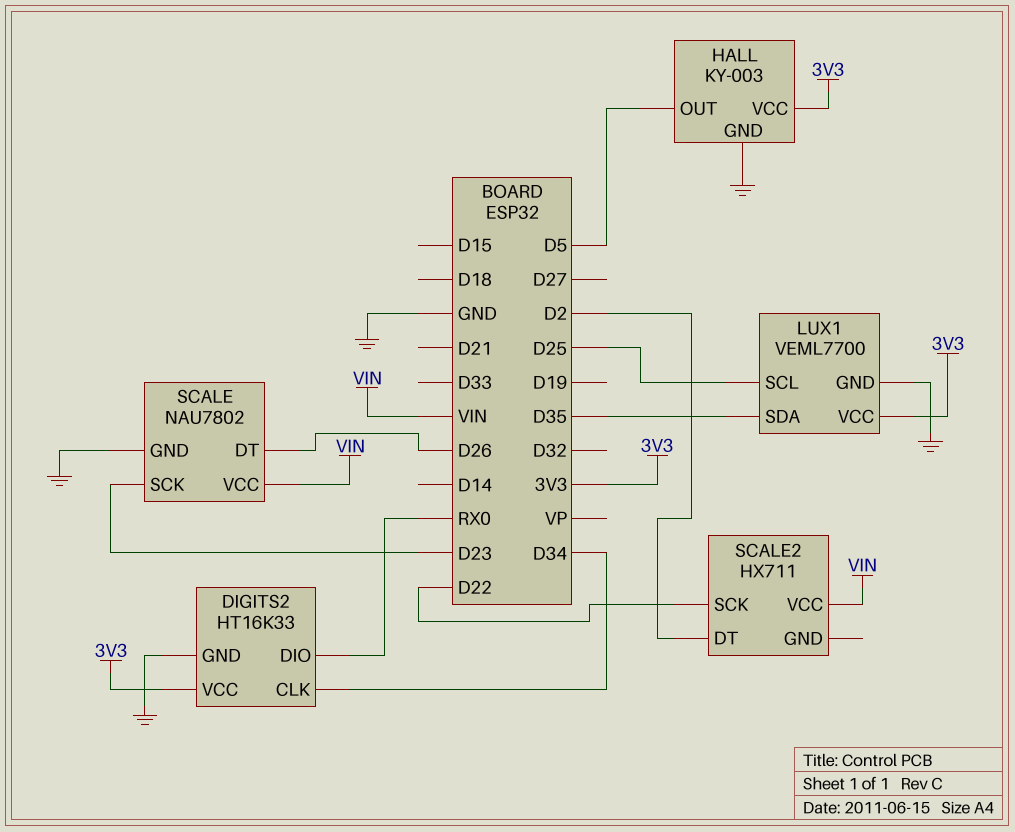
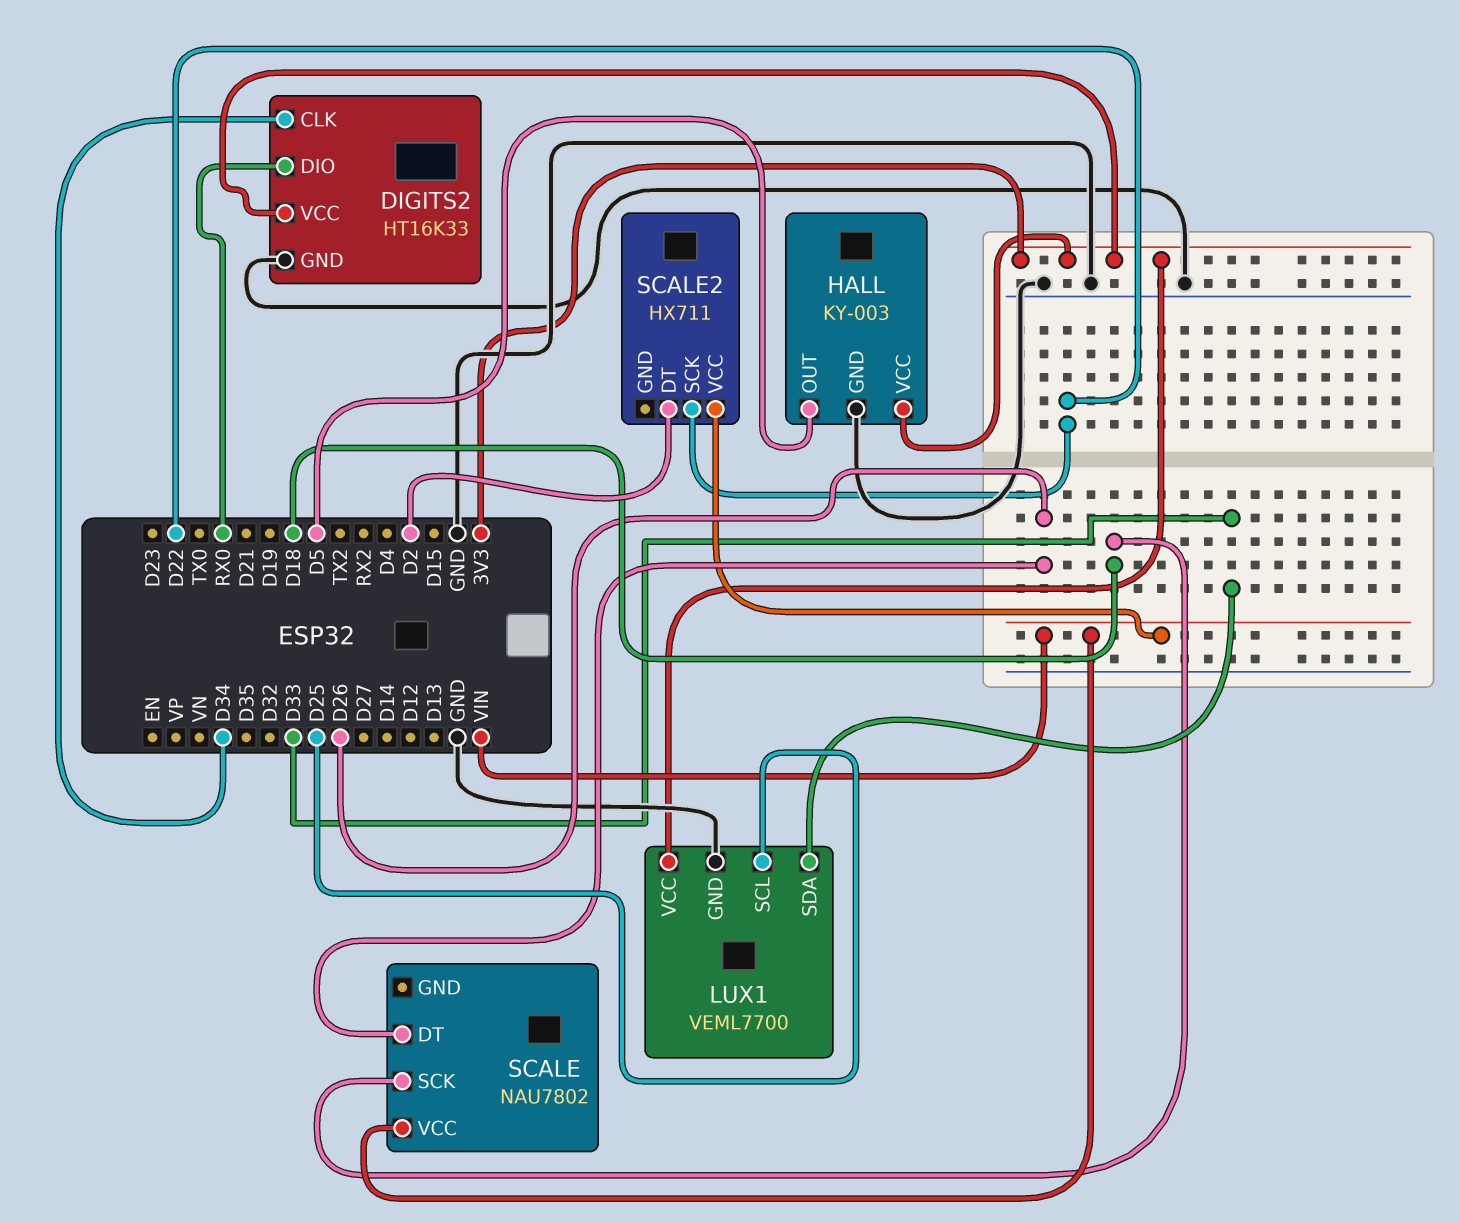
LUX1 pin SDA: D35 -> D33
SCALE pin GND: GND -> none
SCALE pin SCK: D23 -> D18

